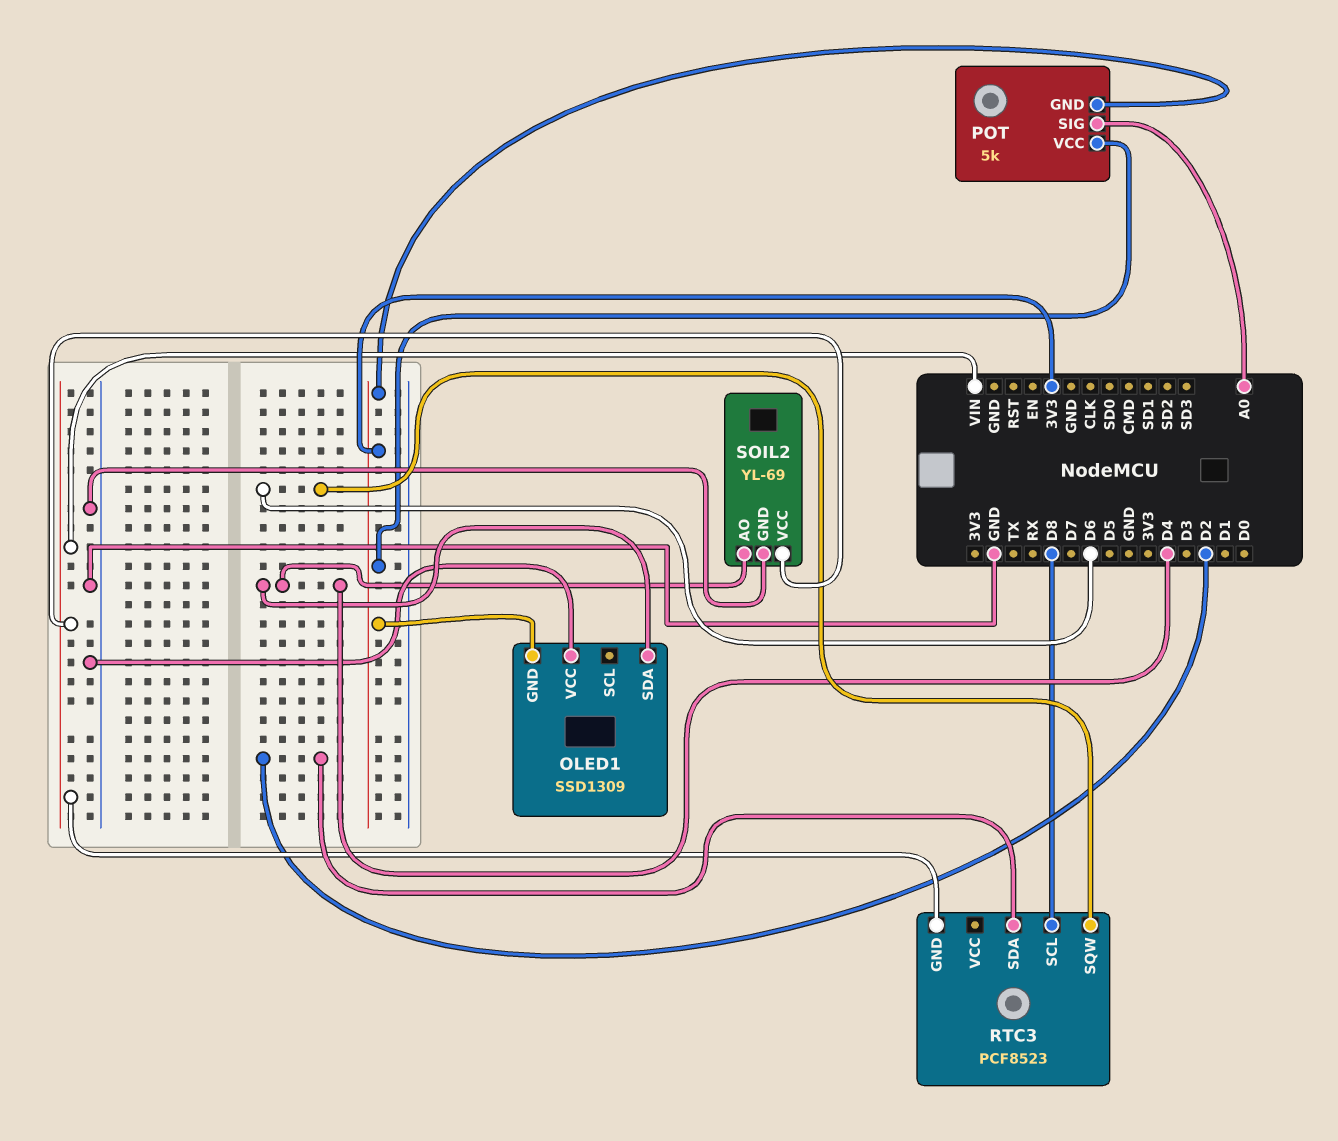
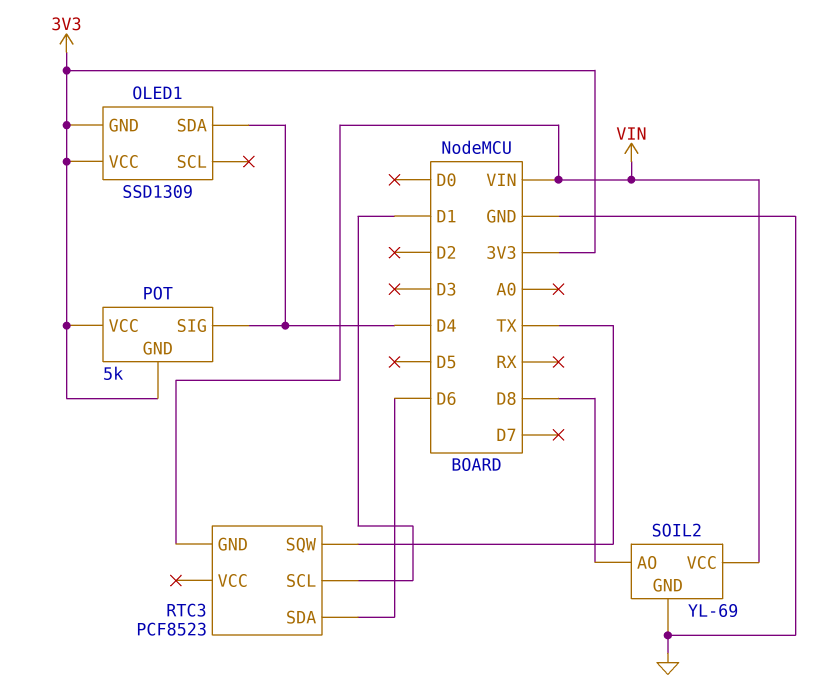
OLED1 pin VCC: GND -> 3V3
POT pin SIG: A0 -> D4
RTC3 pin SCL: D8 -> D1
RTC3 pin SDA: D2 -> D6
RTC3 pin SQW: D6 -> TX
SOIL2 pin AO: D4 -> D8

